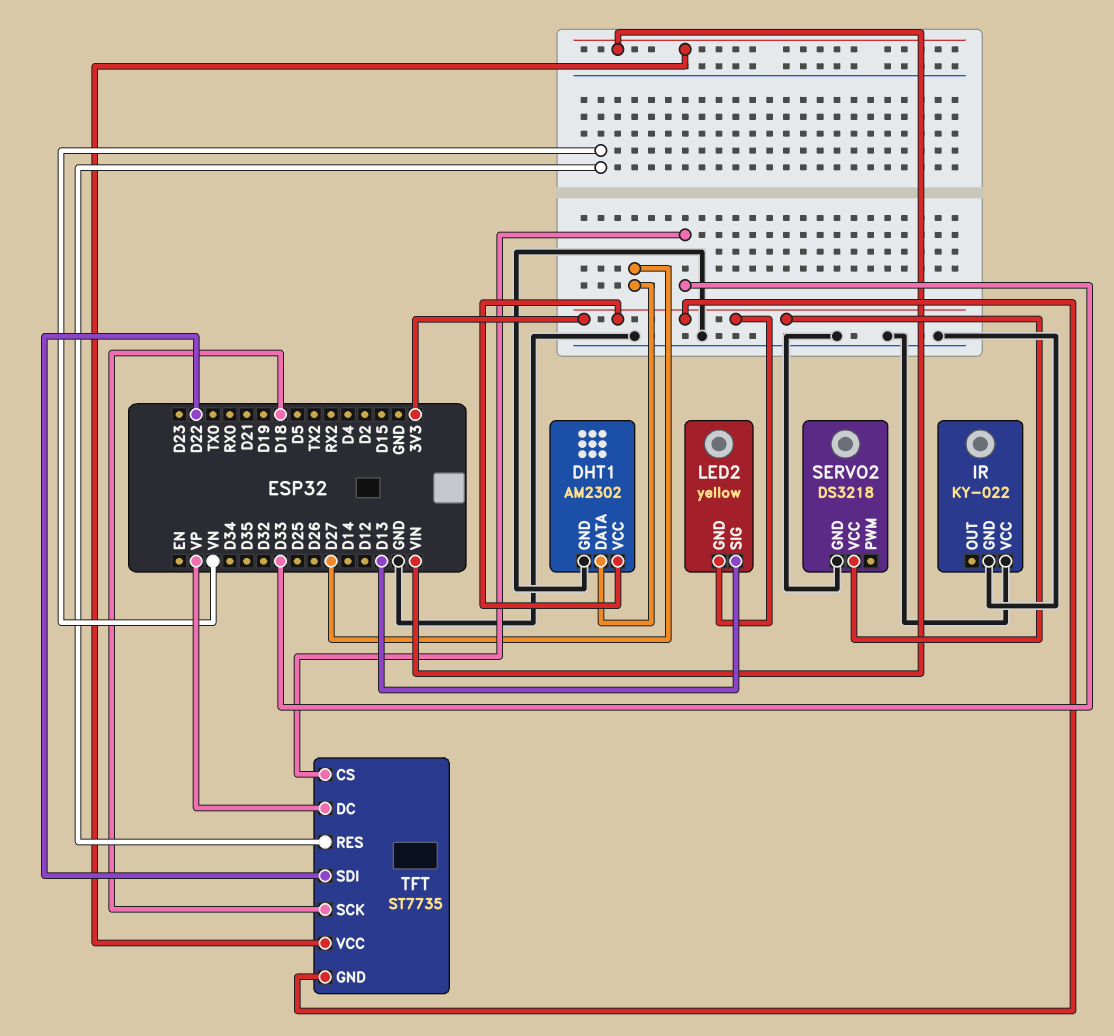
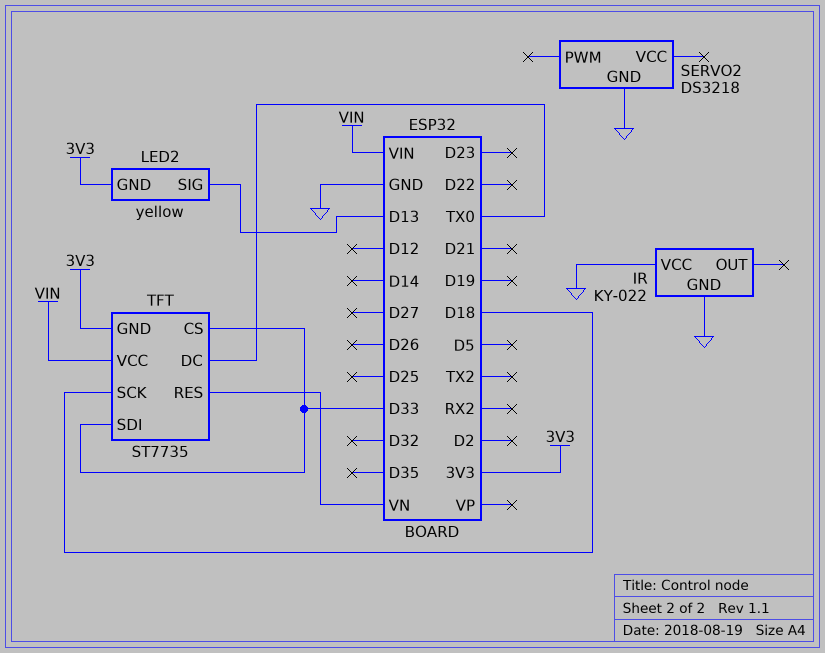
DHT1: AM2302 -> none
DHT1 pin DATA: D27 -> none
DHT1 pin GND: GND -> none
DHT1 pin VCC: 3V3 -> none
SERVO2 pin VCC: 3V3 -> none
TFT pin DC: VP -> TX0
TFT pin SDI: D22 -> D33

